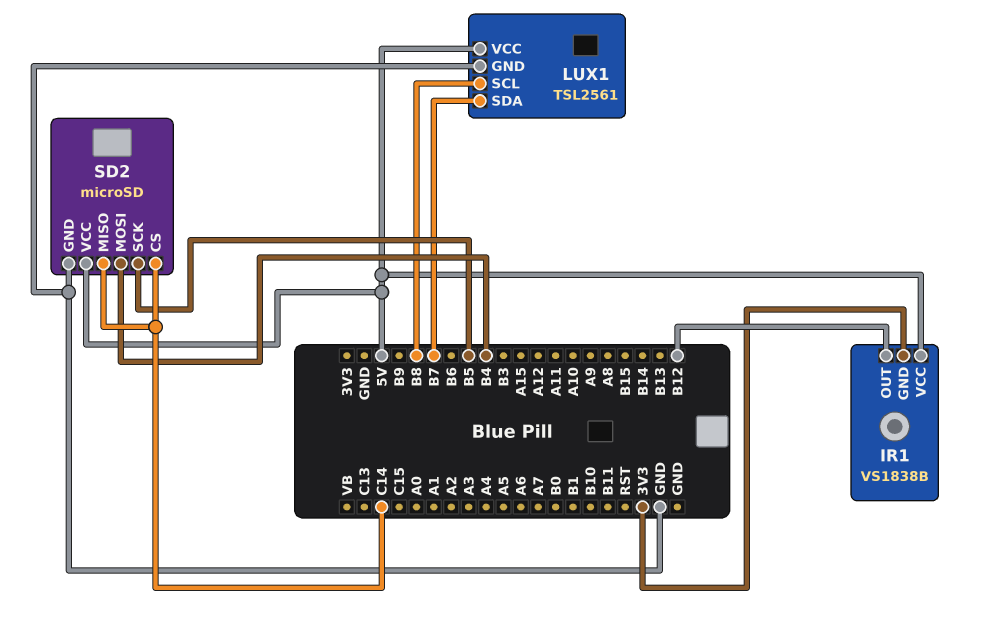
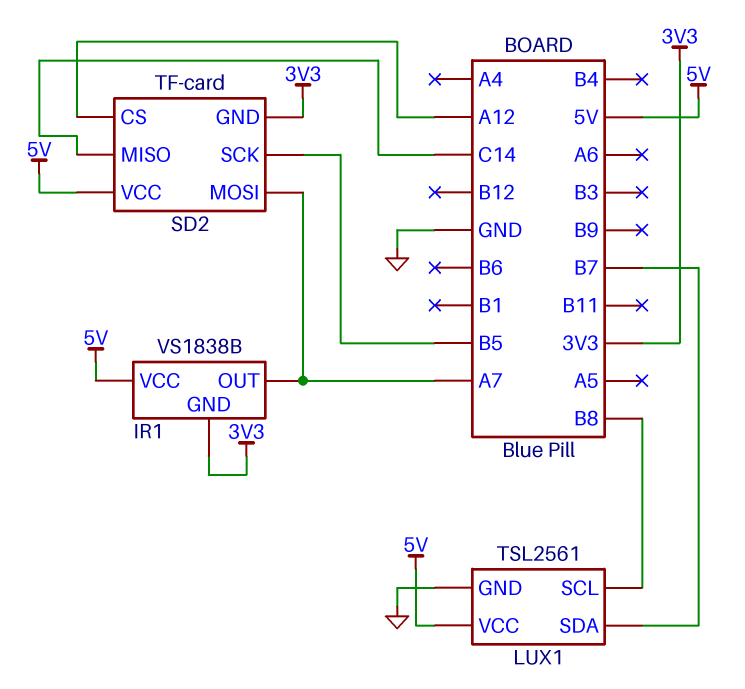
IR1 pin OUT: B12 -> A7
SD2: microSD -> TF-card
SD2 pin CS: C14 -> A12
SD2 pin GND: GND -> 3V3
SD2 pin MOSI: B4 -> A7

